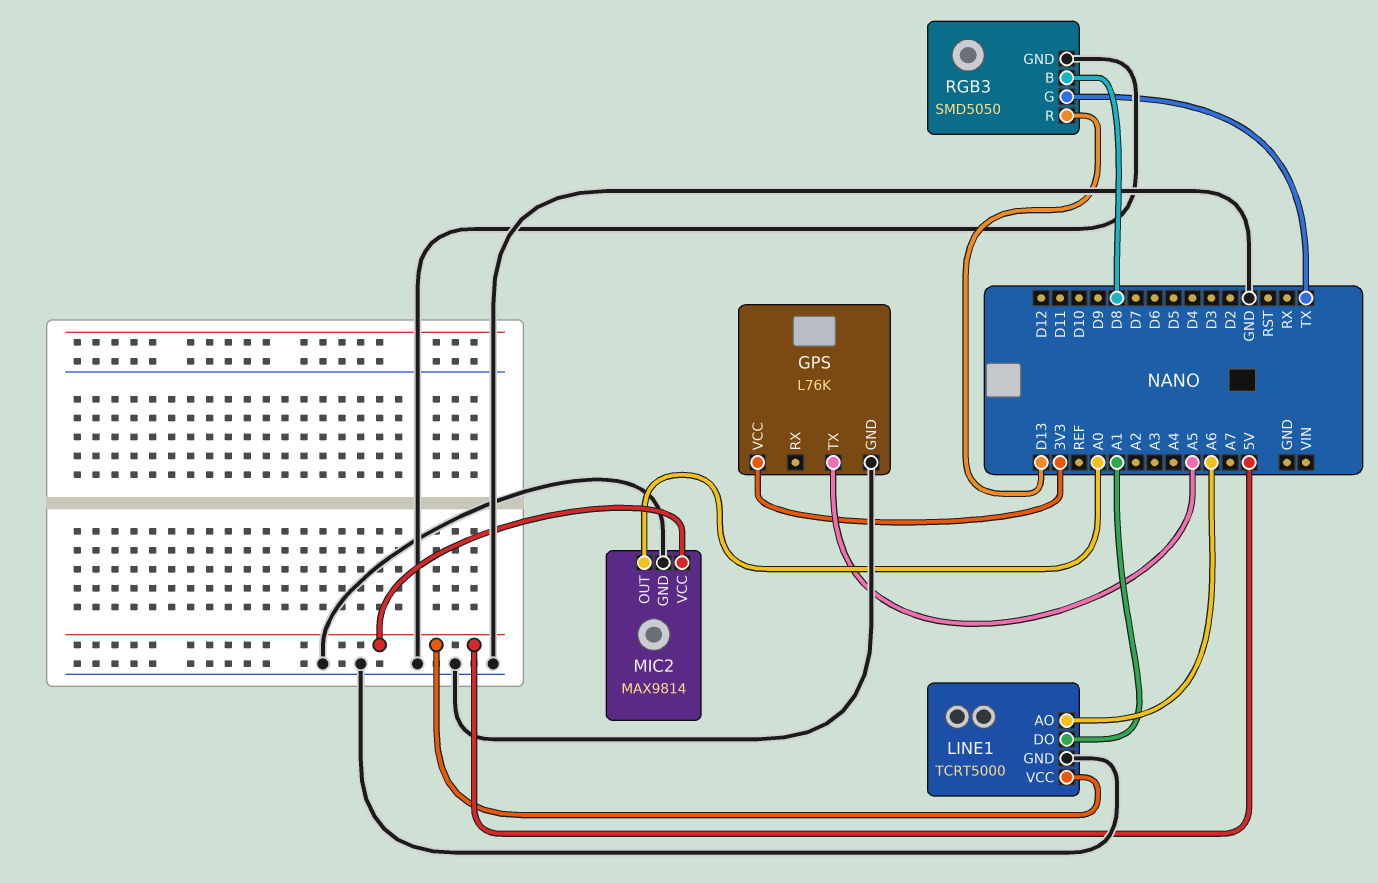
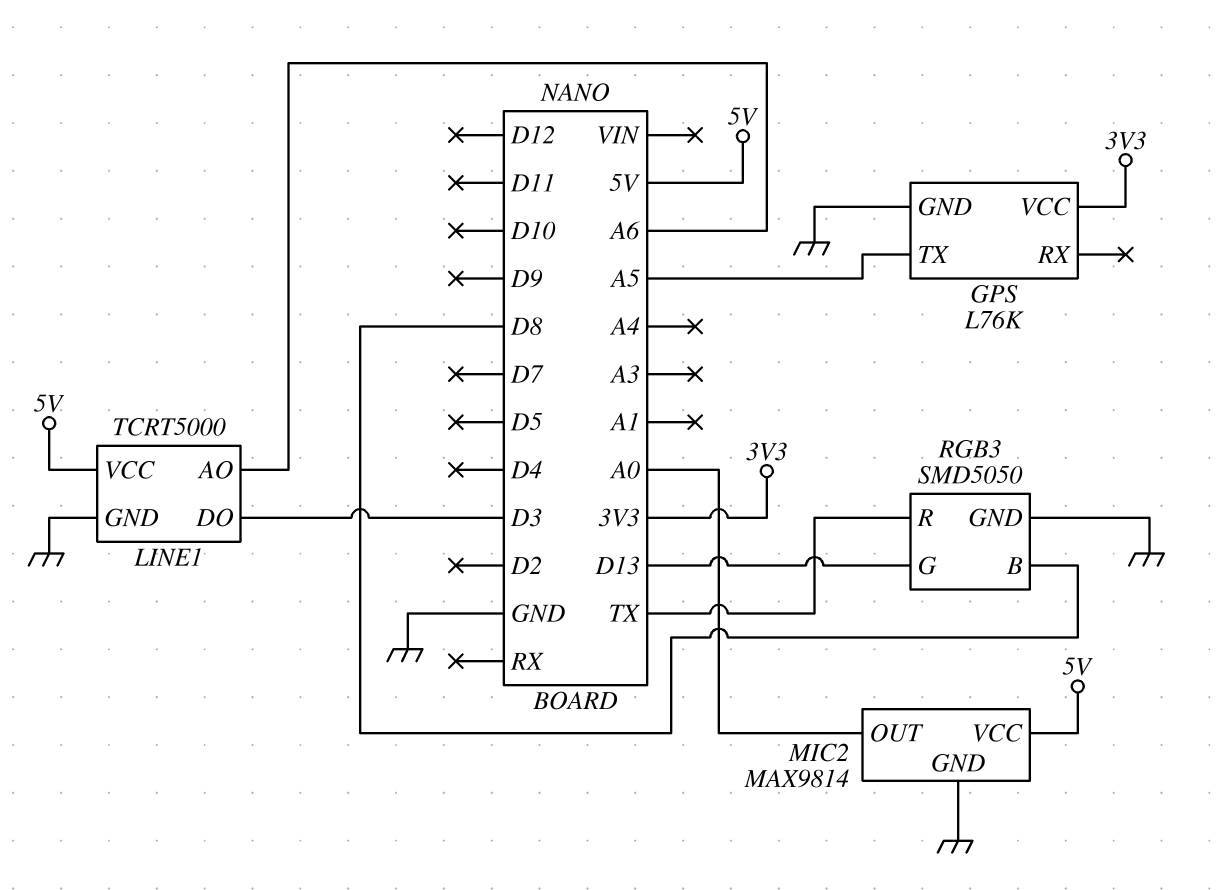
LINE1 pin DO: A1 -> D3
RGB3 pin G: TX -> D13
RGB3 pin R: D13 -> TX

